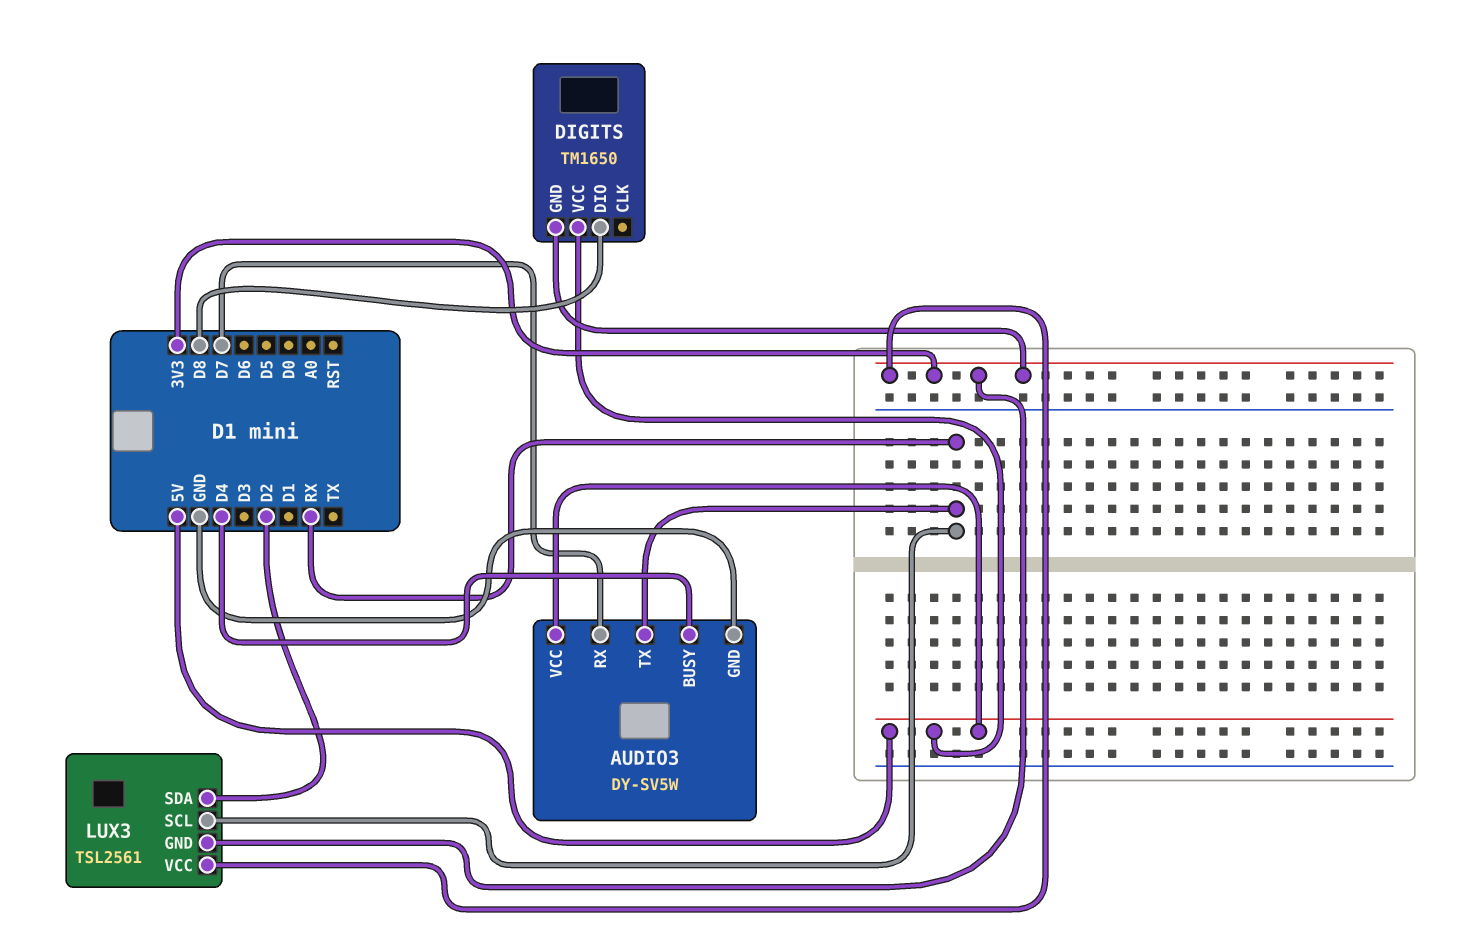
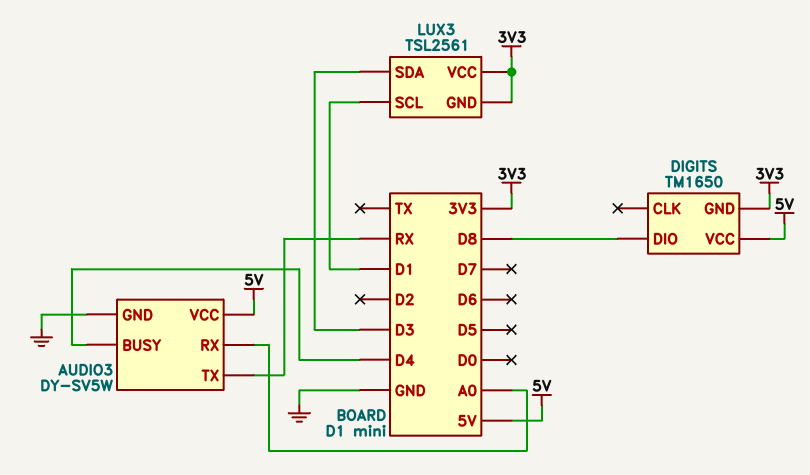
AUDIO3 pin RX: D7 -> A0
LUX3 pin SCL: RX -> D1
LUX3 pin SDA: D2 -> D3

